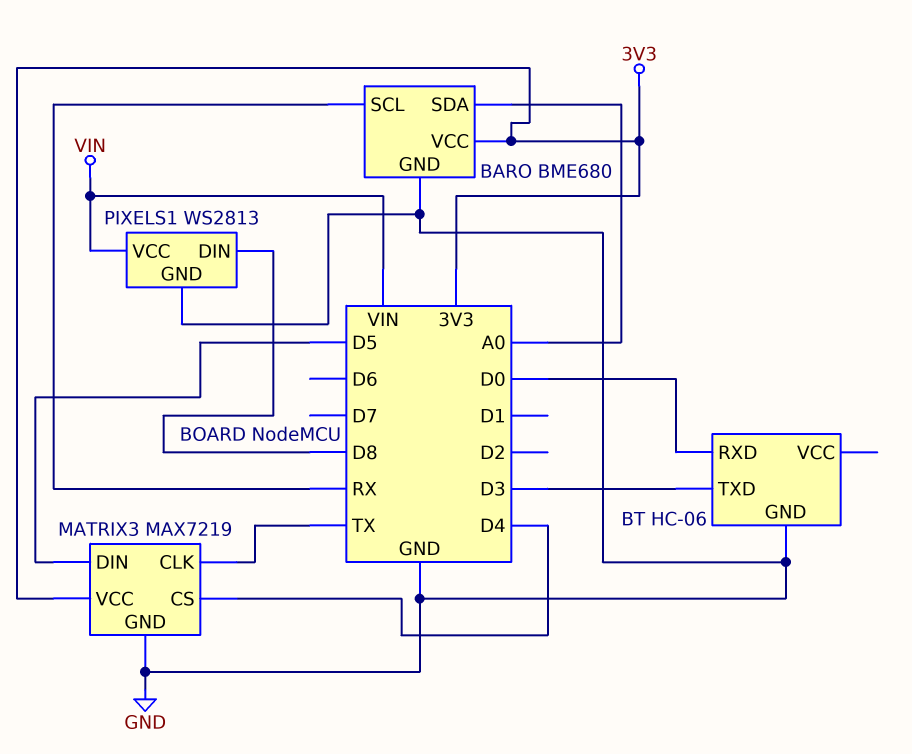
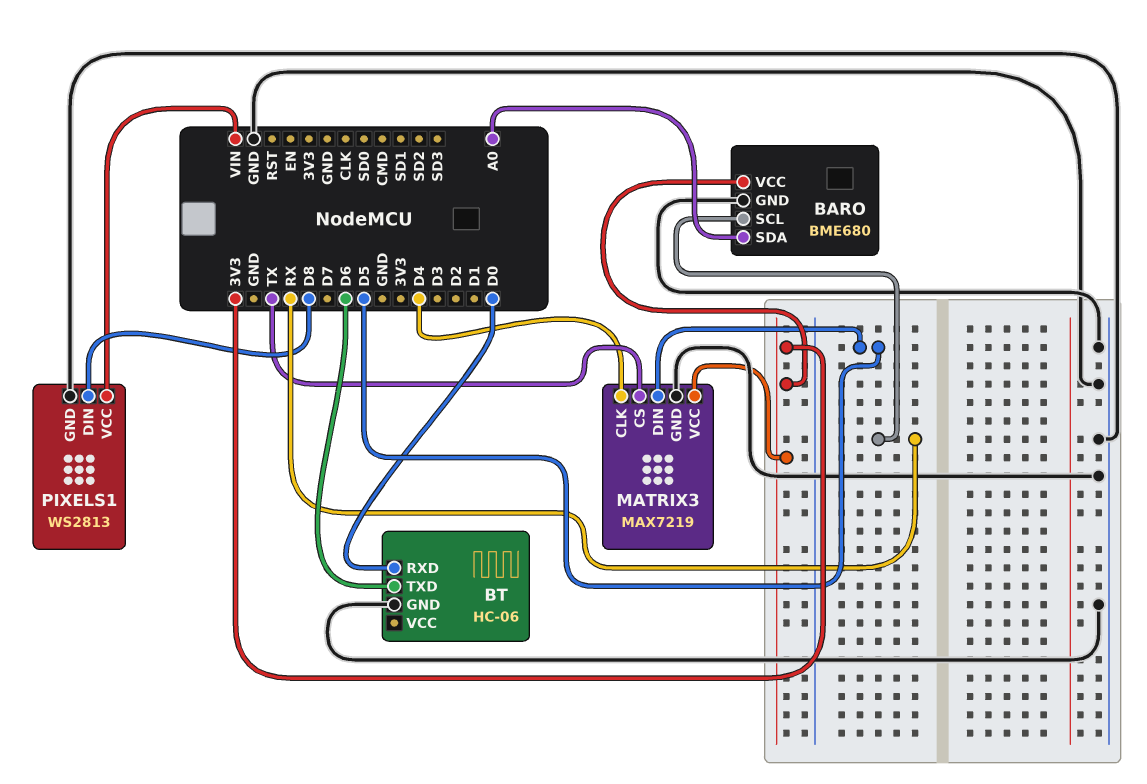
BT pin TXD: D3 -> D6
MATRIX3 pin CLK: TX -> D4
MATRIX3 pin CS: D4 -> TX

